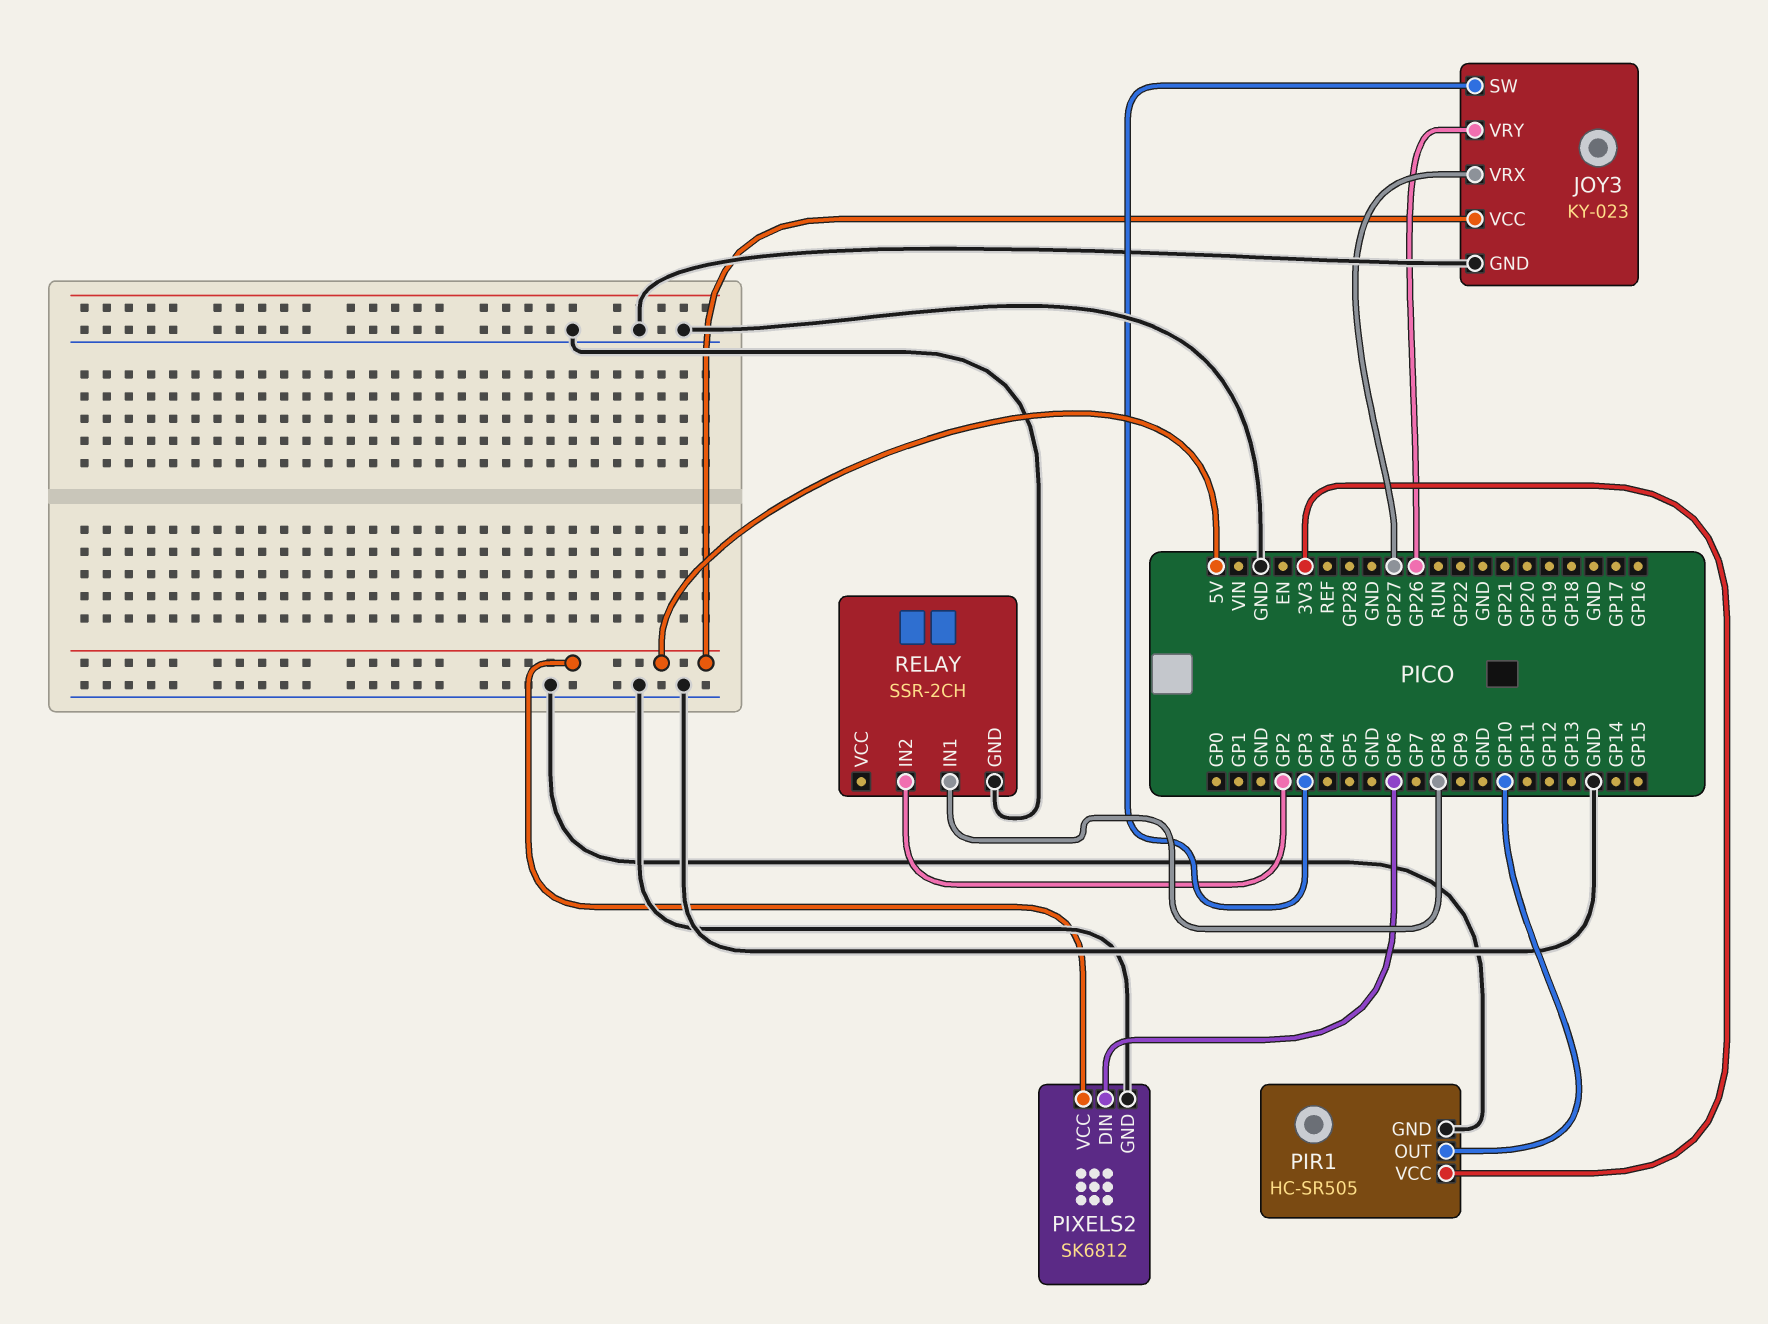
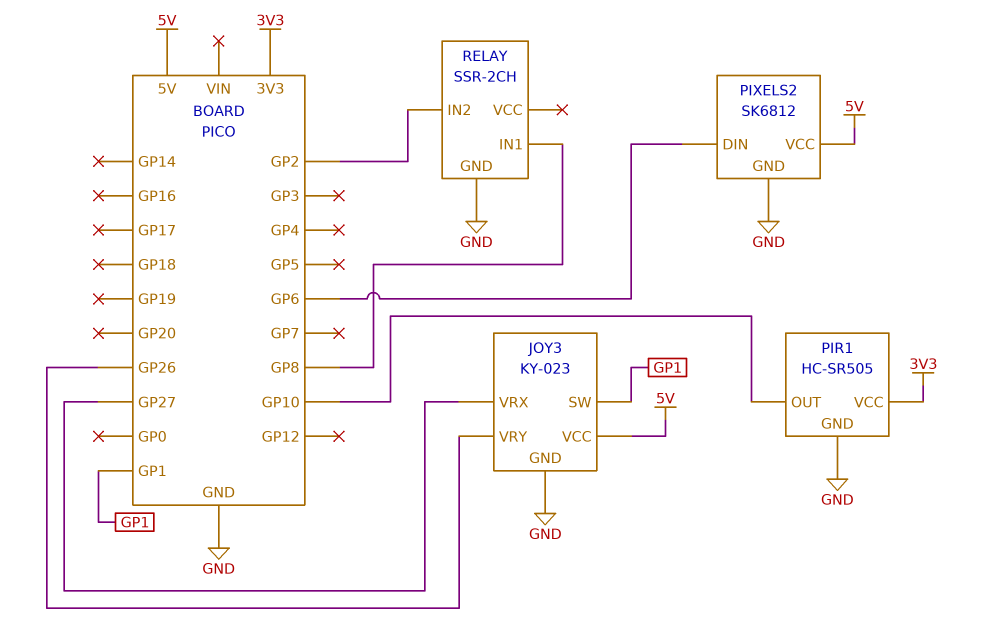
JOY3 pin SW: GP3 -> GP1

